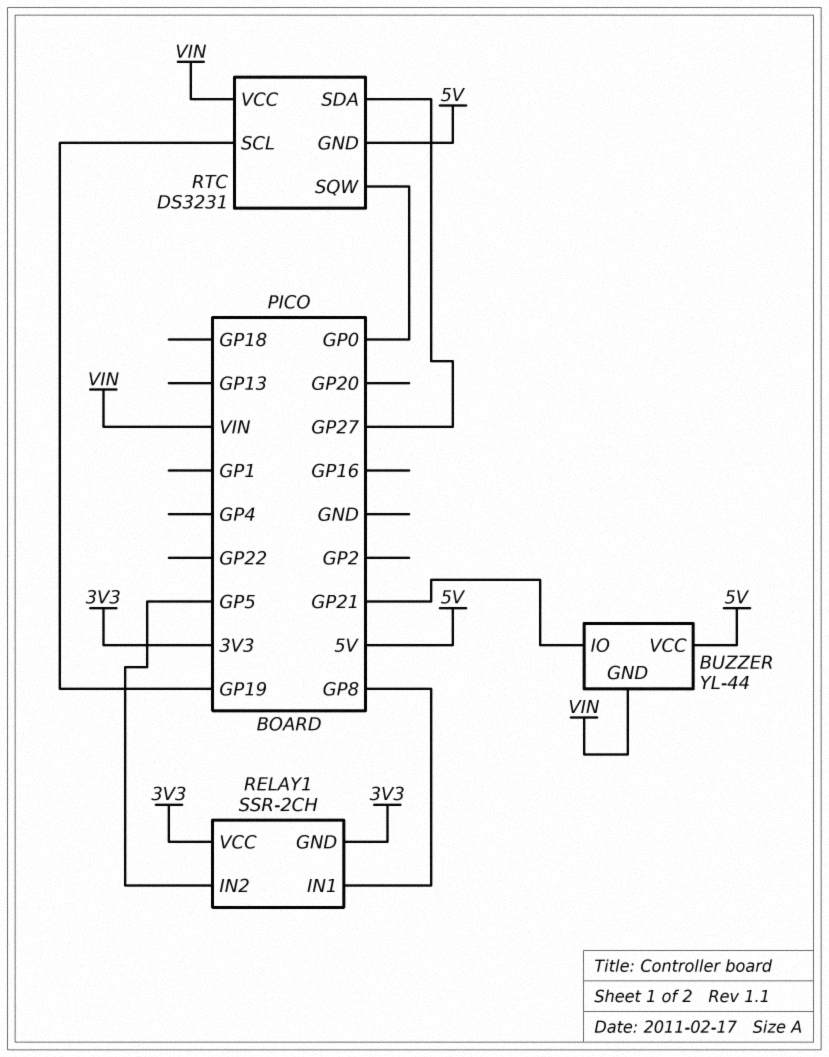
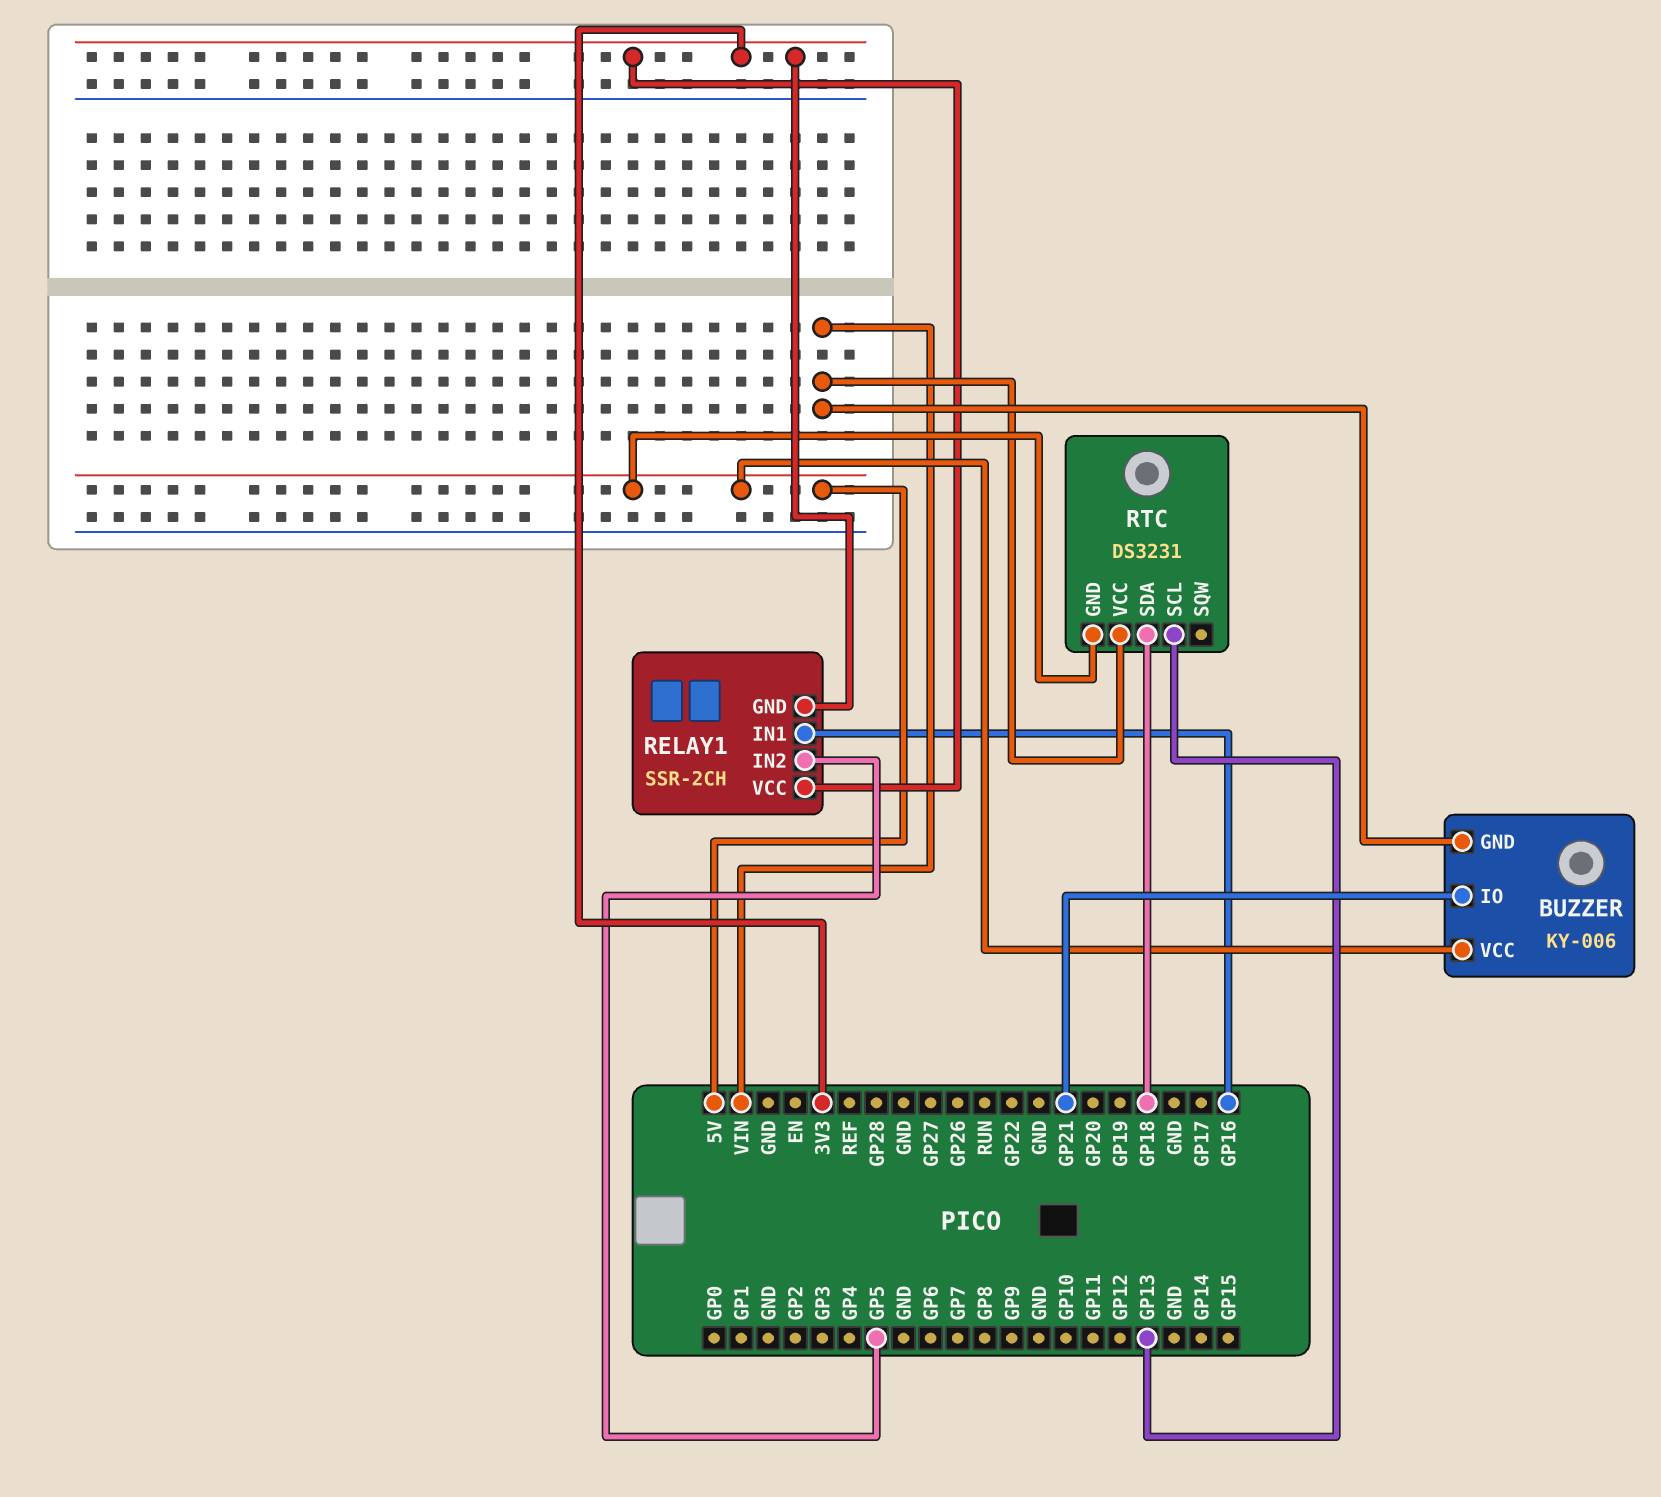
BUZZER: YL-44 -> KY-006
RELAY1 pin IN1: GP8 -> GP16
RTC pin SCL: GP19 -> GP13
RTC pin SDA: GP27 -> GP18
RTC pin SQW: GP0 -> none

